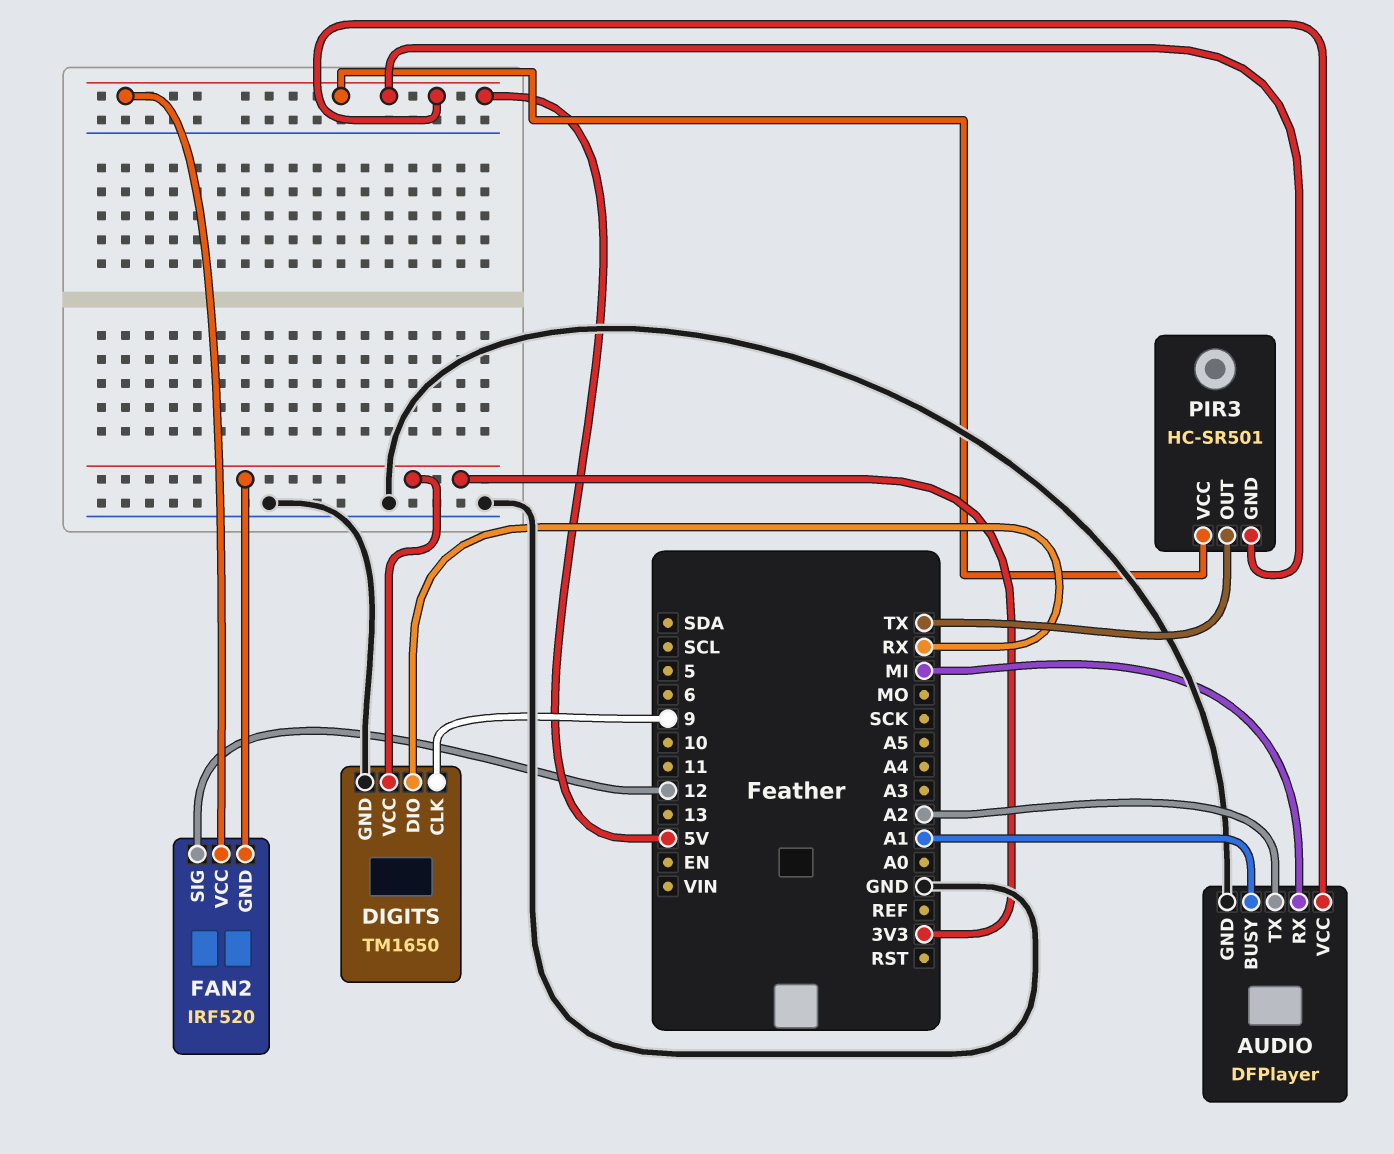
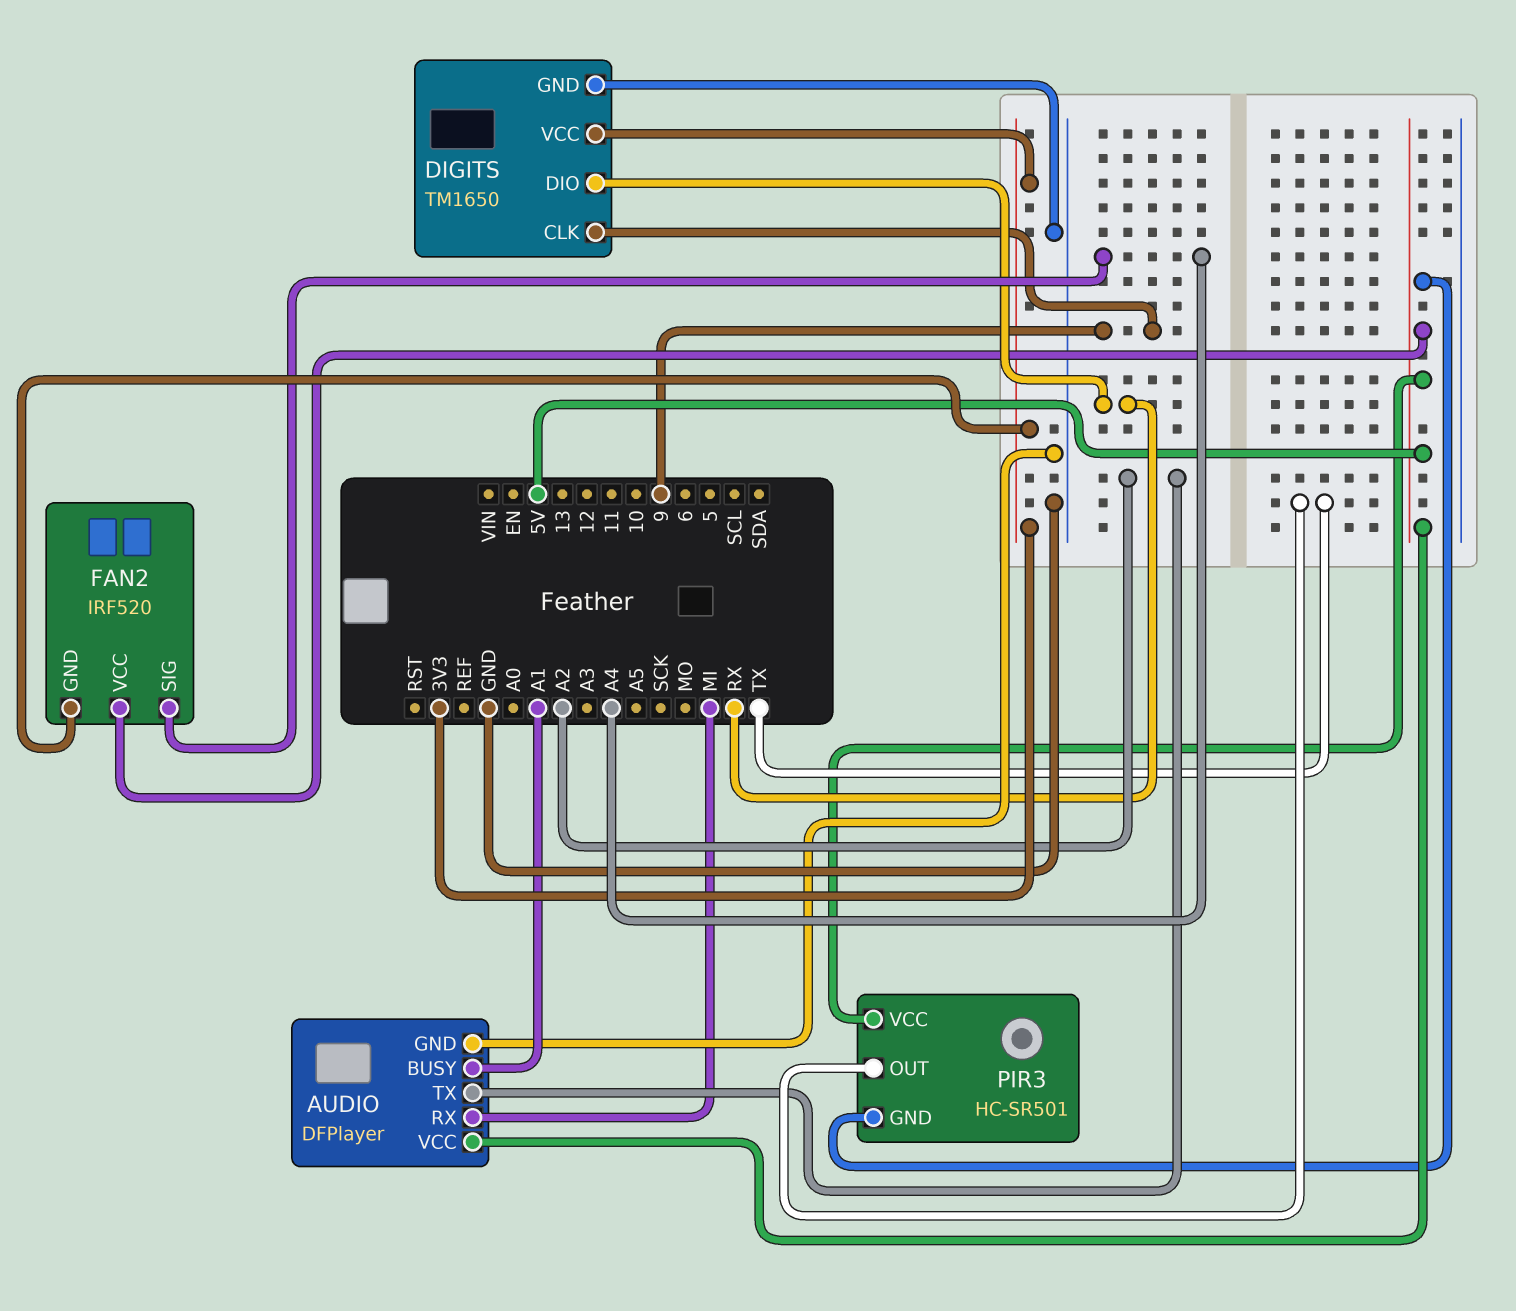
FAN2 pin SIG: 12 -> A4

